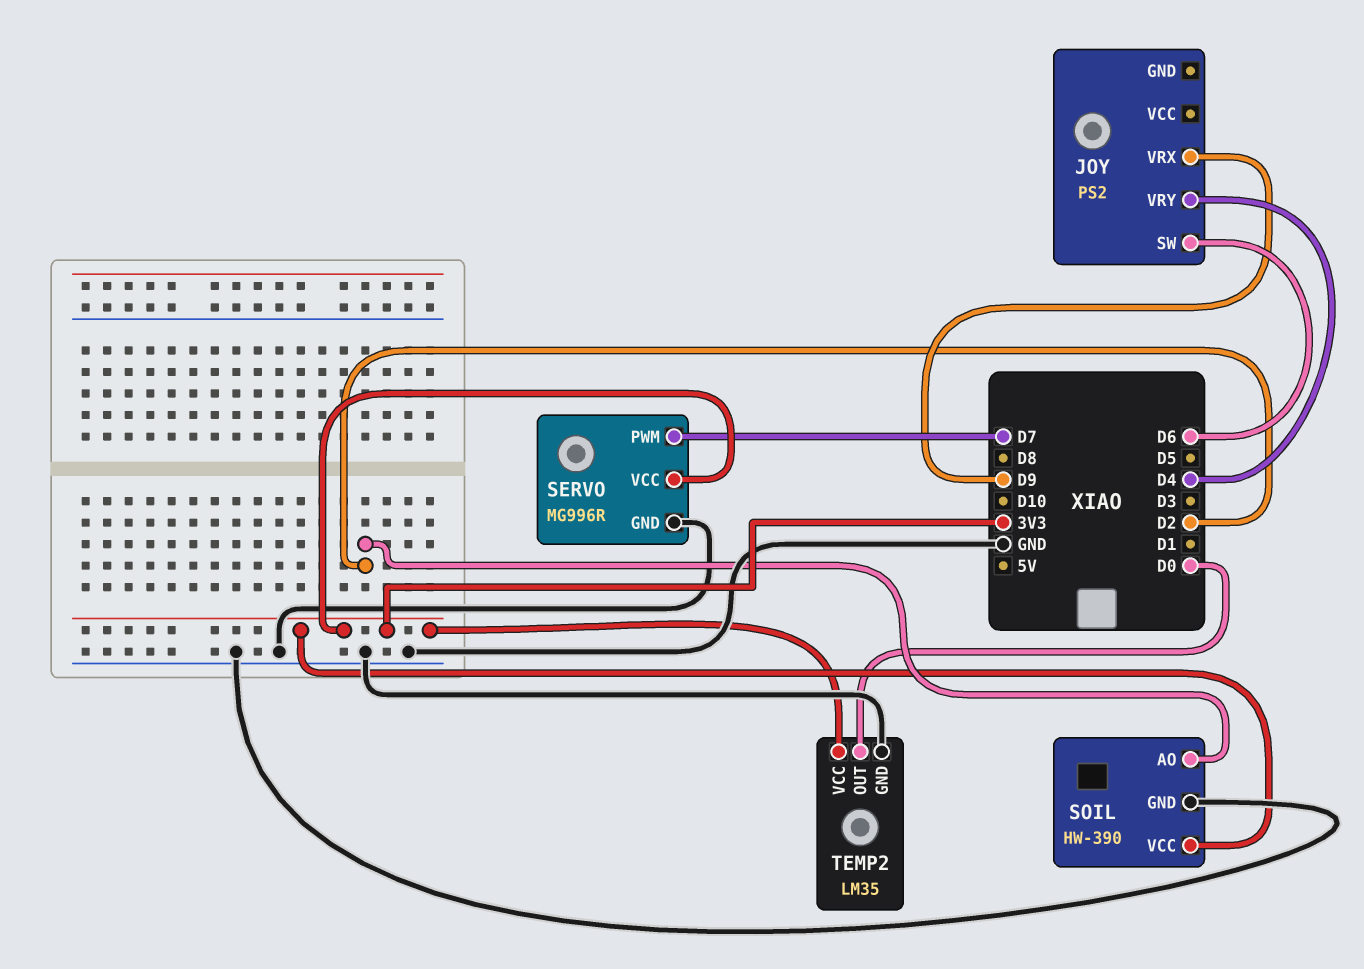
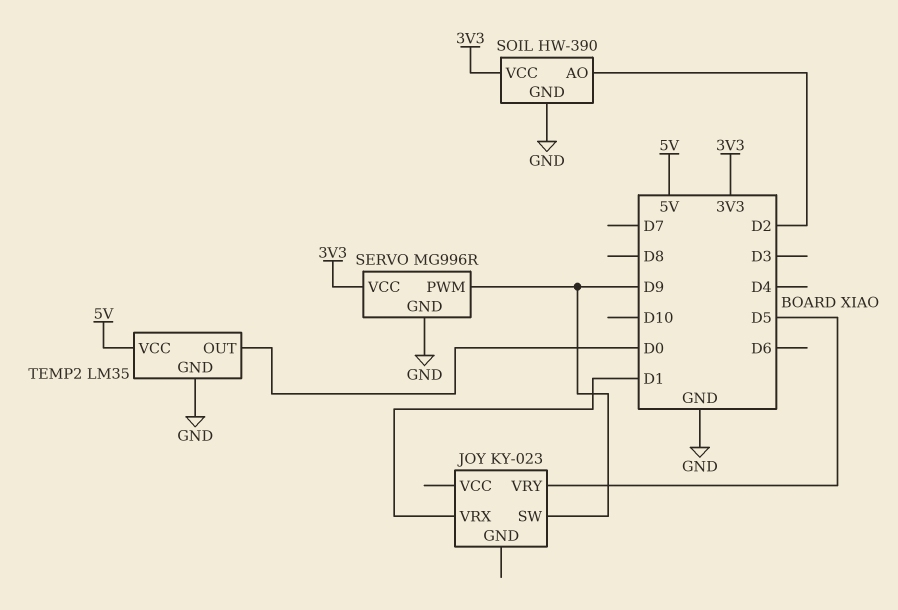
JOY: PS2 -> KY-023
JOY pin SW: D6 -> D9
JOY pin VRX: D9 -> D1
JOY pin VRY: D4 -> D5
SERVO pin PWM: D7 -> D9
TEMP2 pin VCC: 3V3 -> 5V

